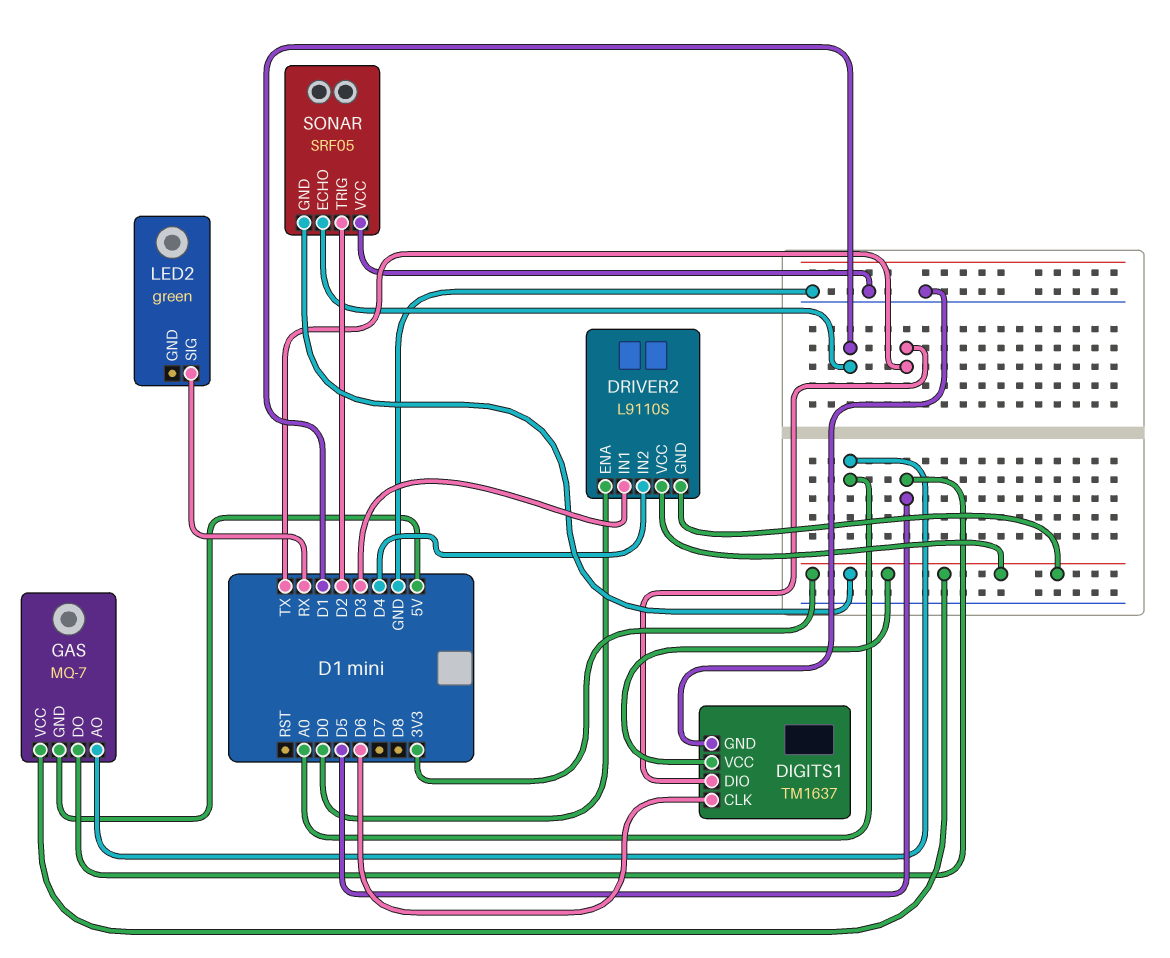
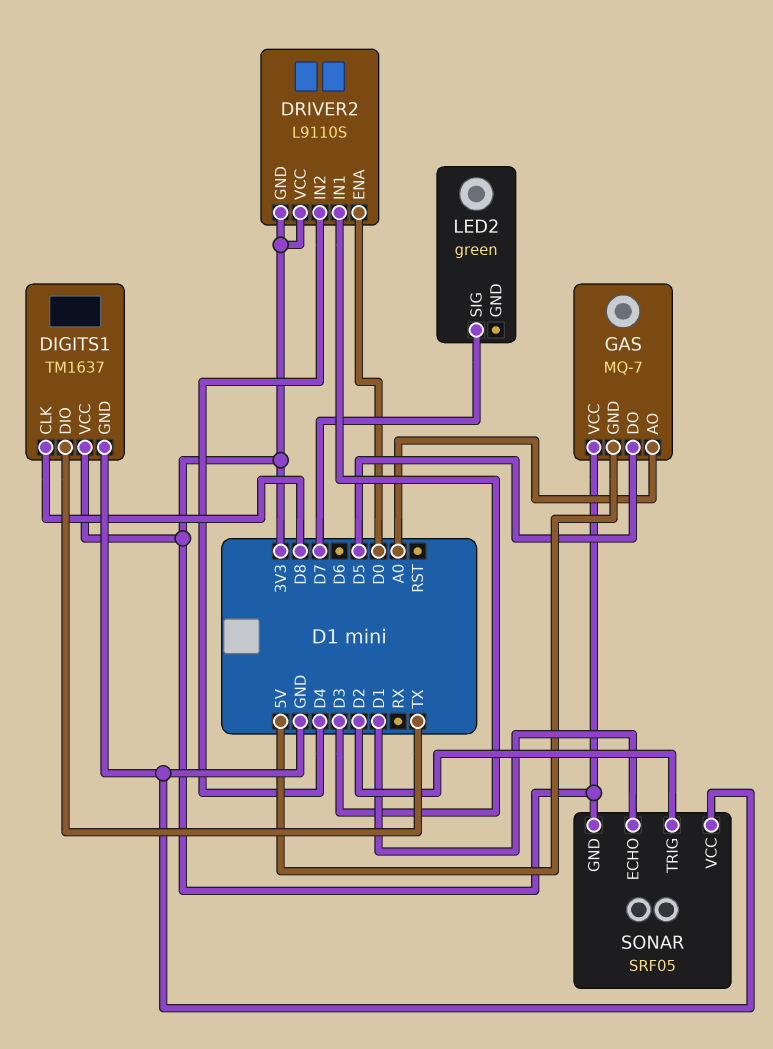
DIGITS1 pin CLK: D6 -> D8
LED2 pin SIG: RX -> D7

